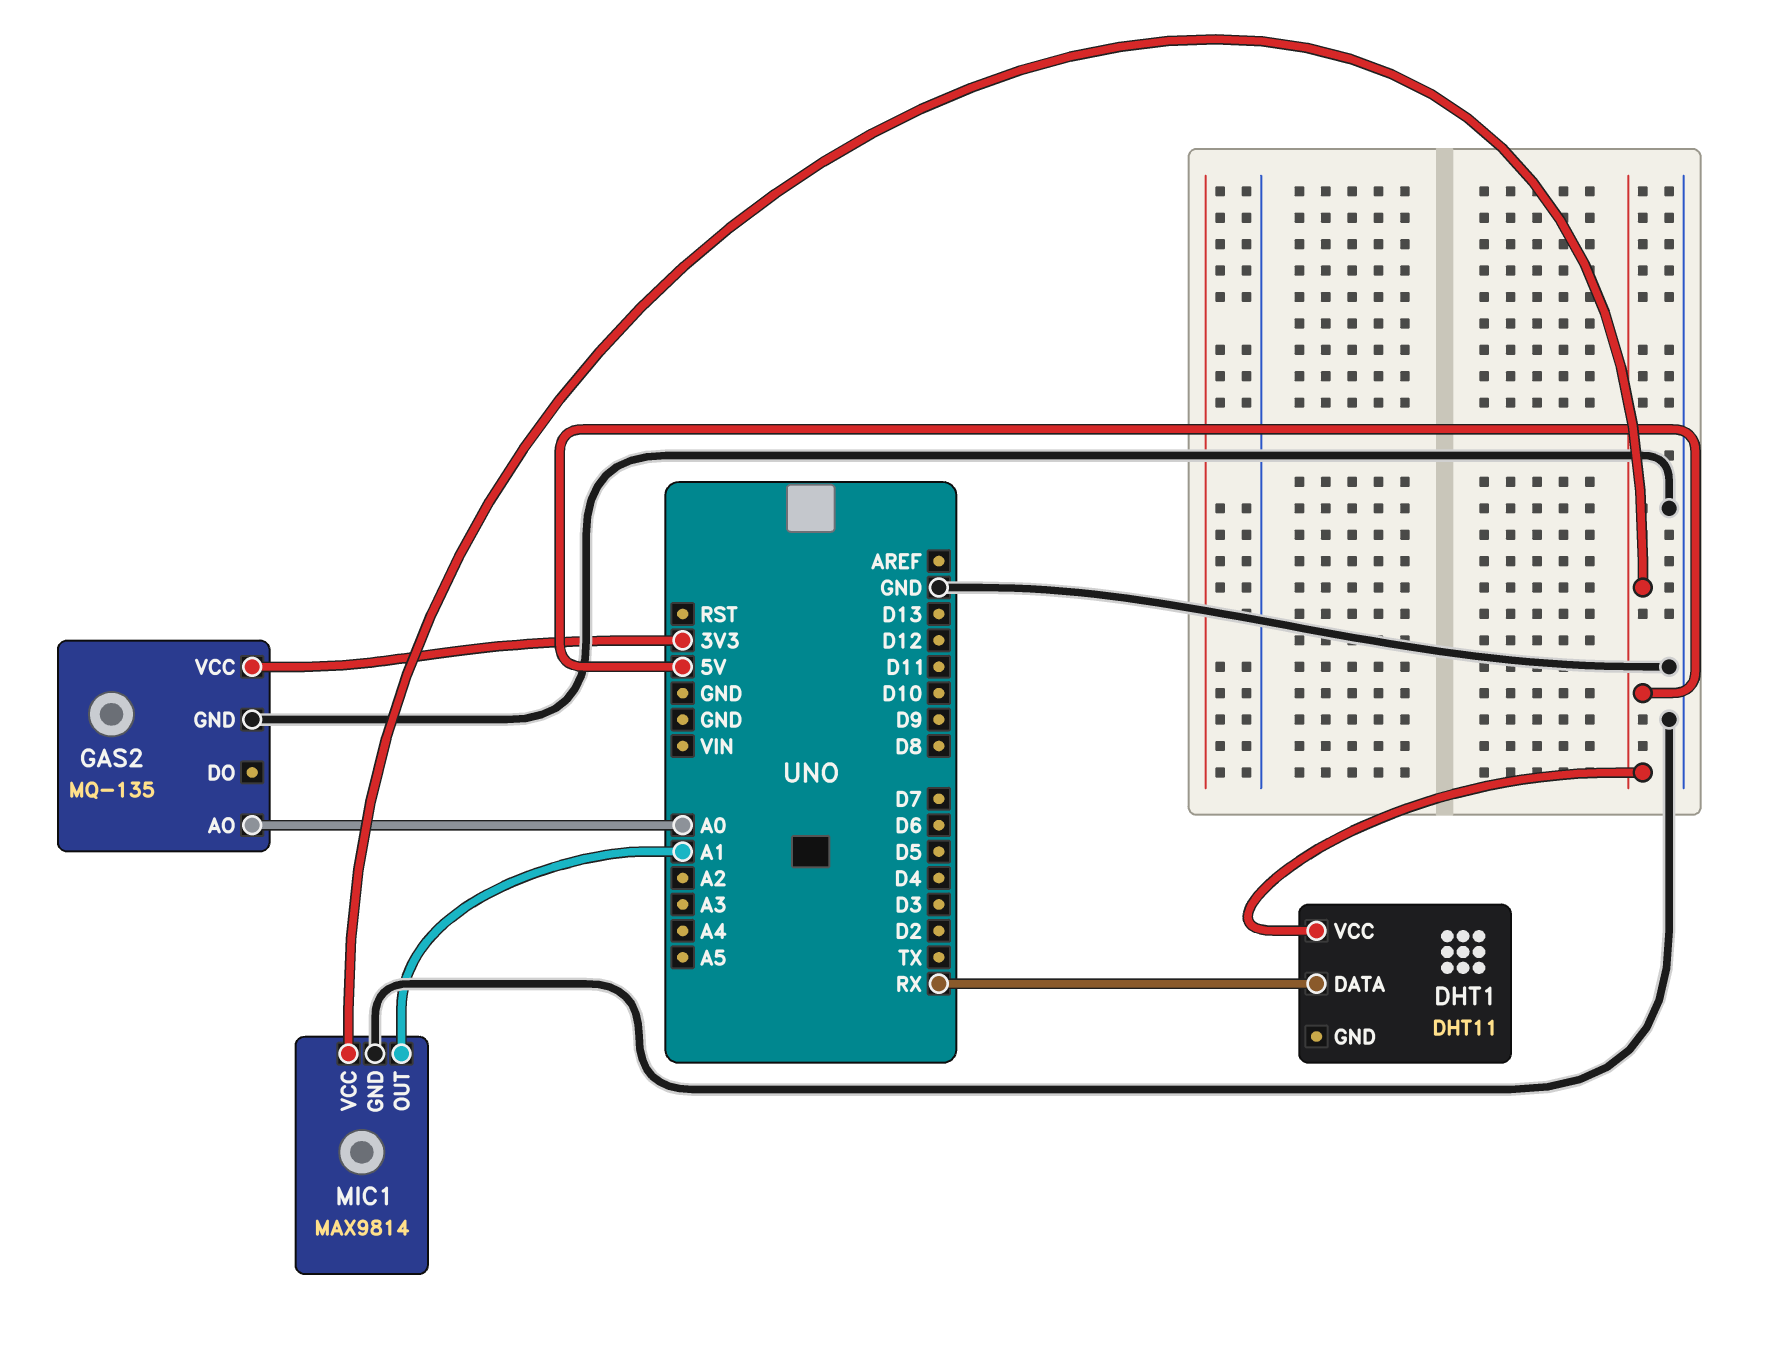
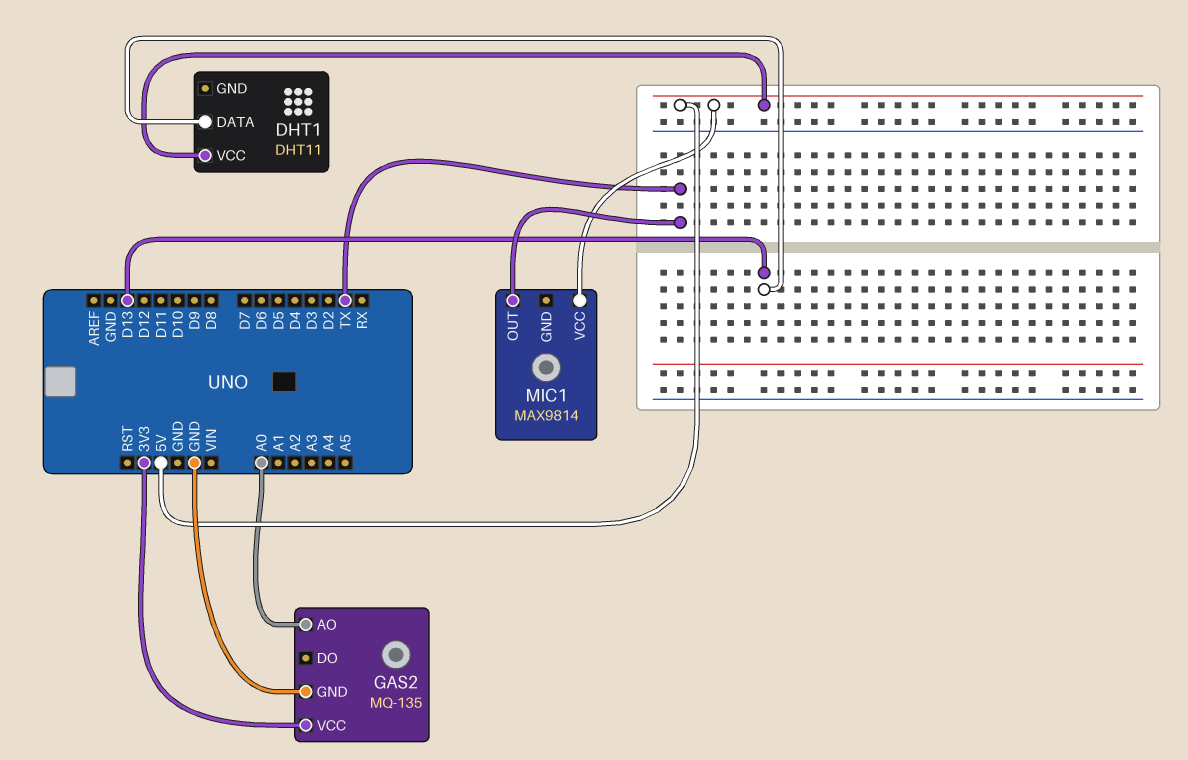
DHT1 pin DATA: RX -> D13
MIC1 pin GND: GND -> none
MIC1 pin OUT: A1 -> TX

